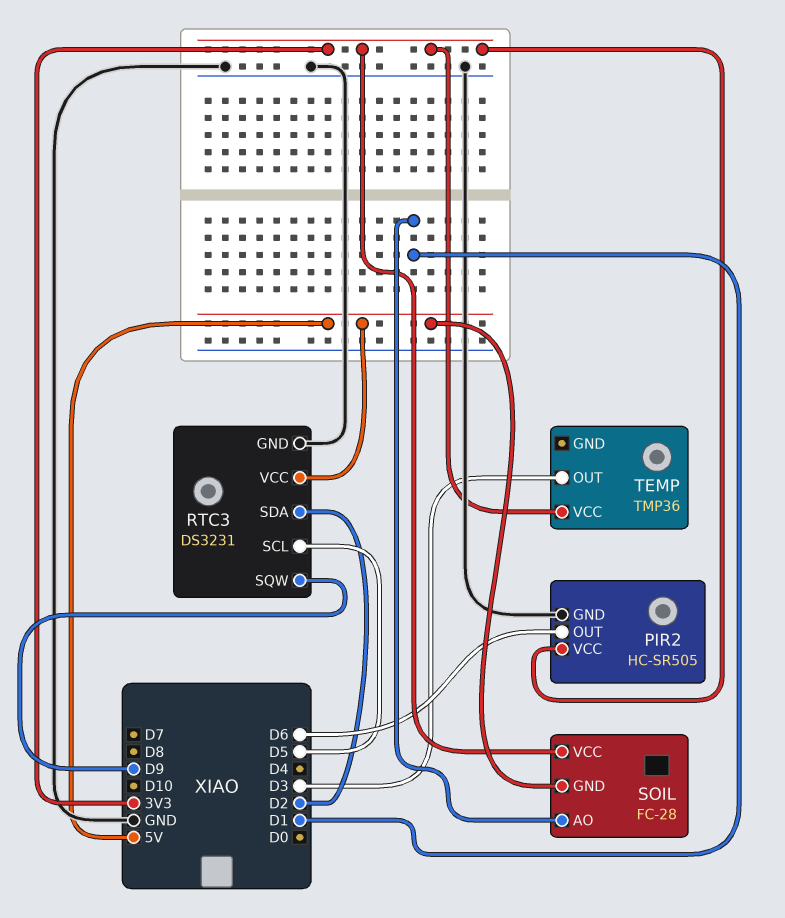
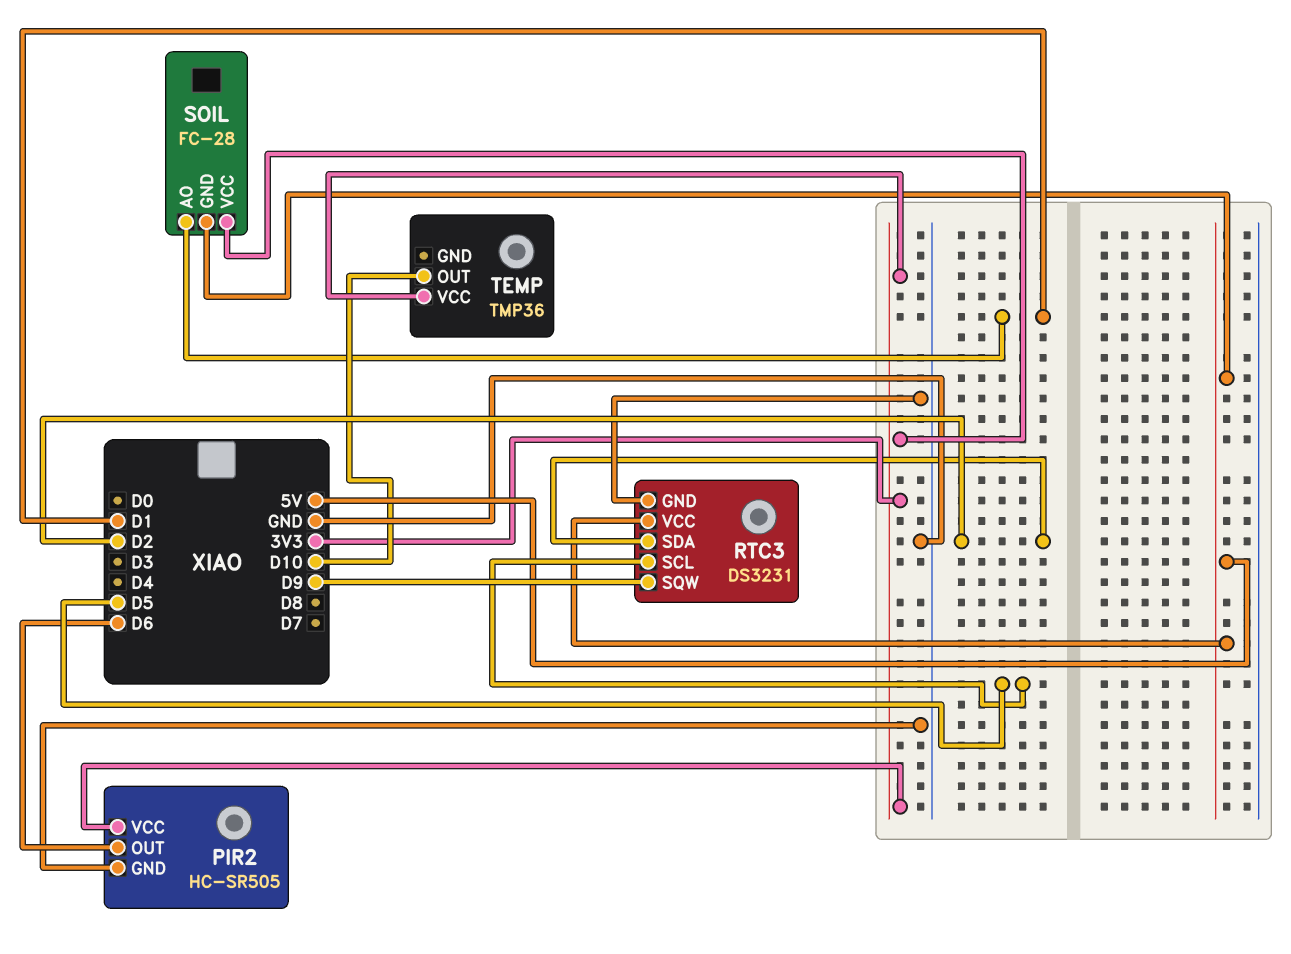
TEMP pin OUT: D3 -> D10

